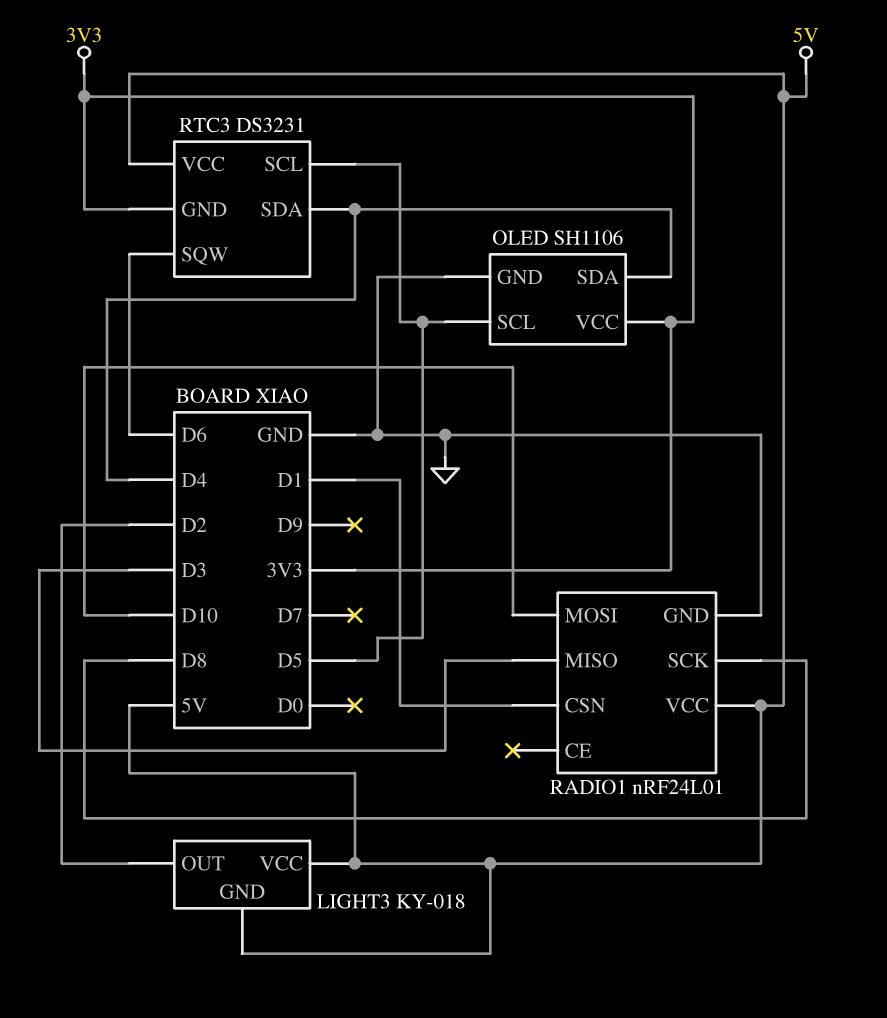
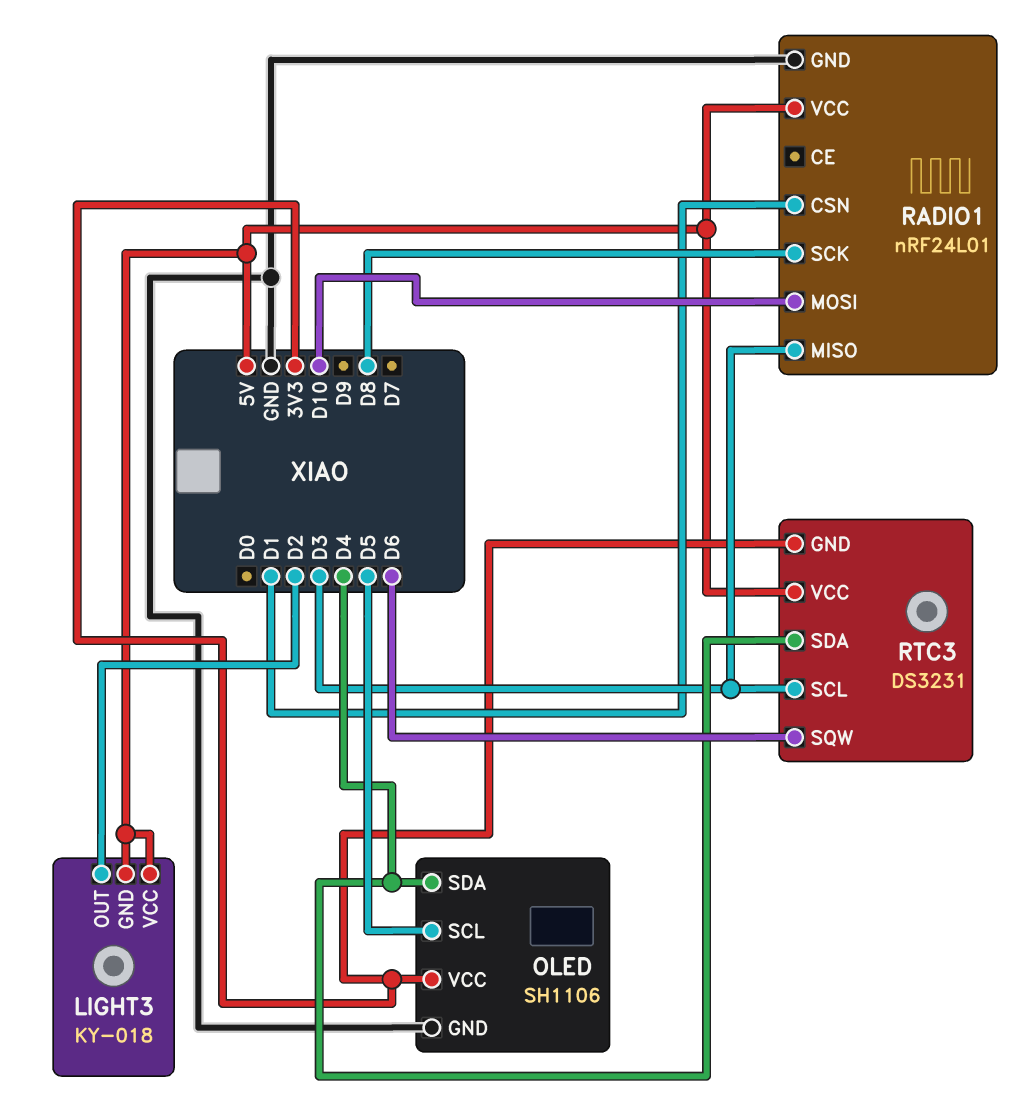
RTC3 pin SCL: D5 -> D3

